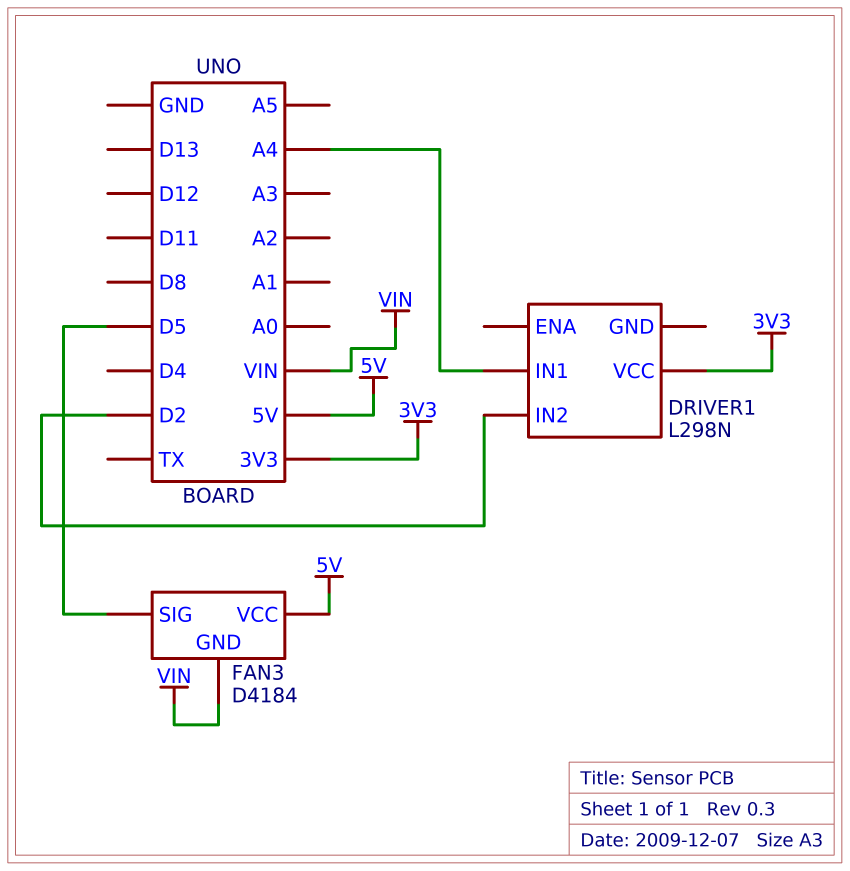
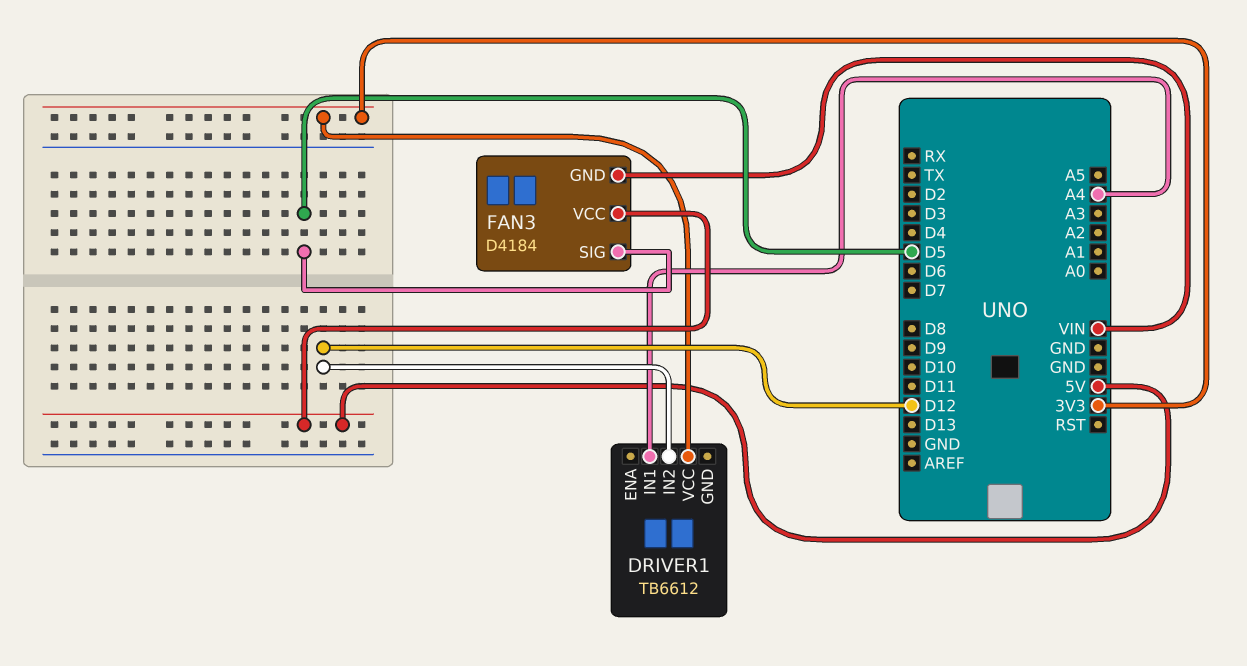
DRIVER1: L298N -> TB6612
DRIVER1 pin IN2: D2 -> D12

